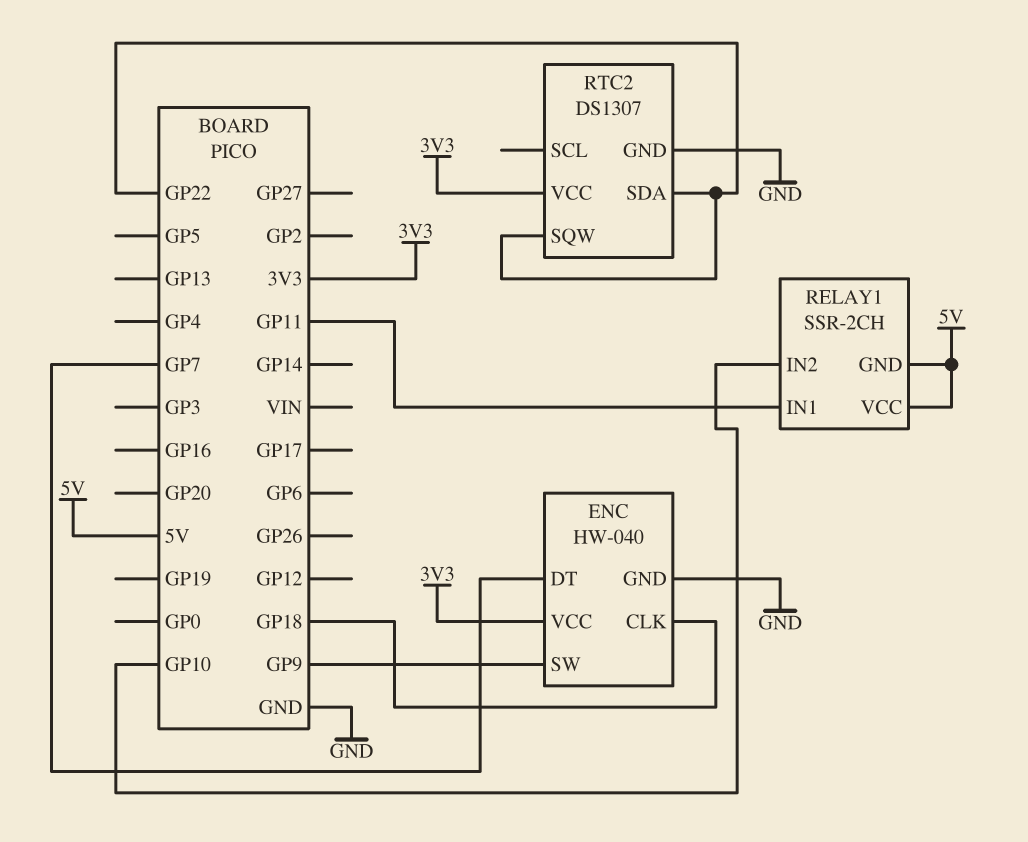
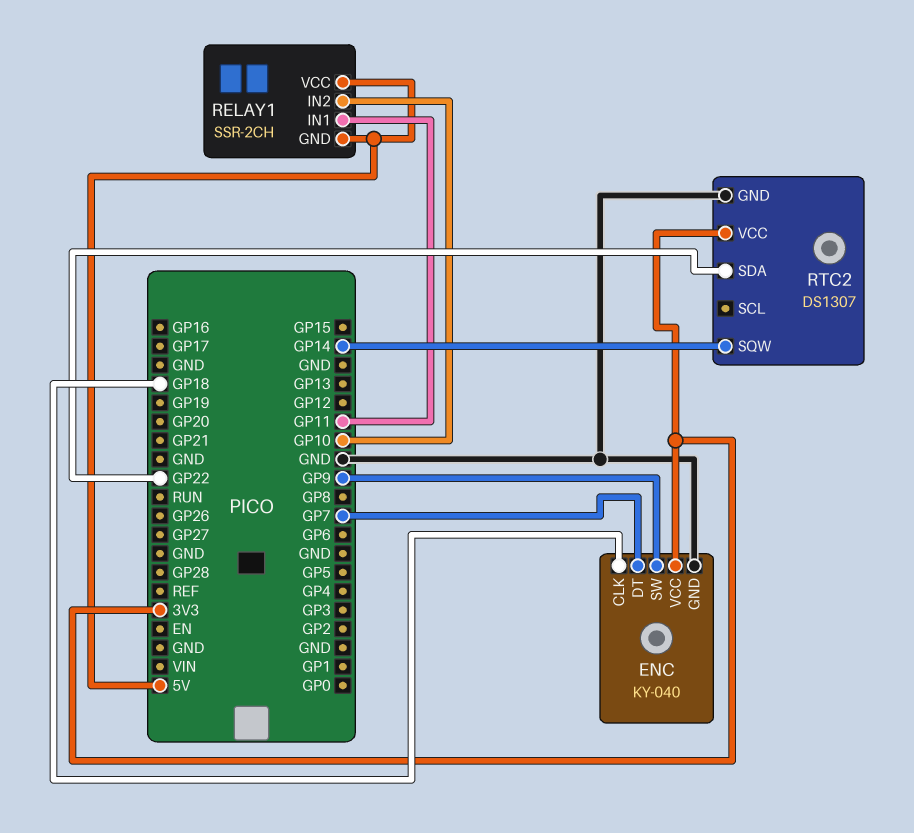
ENC: HW-040 -> KY-040
RTC2 pin SQW: GP22 -> GP14

